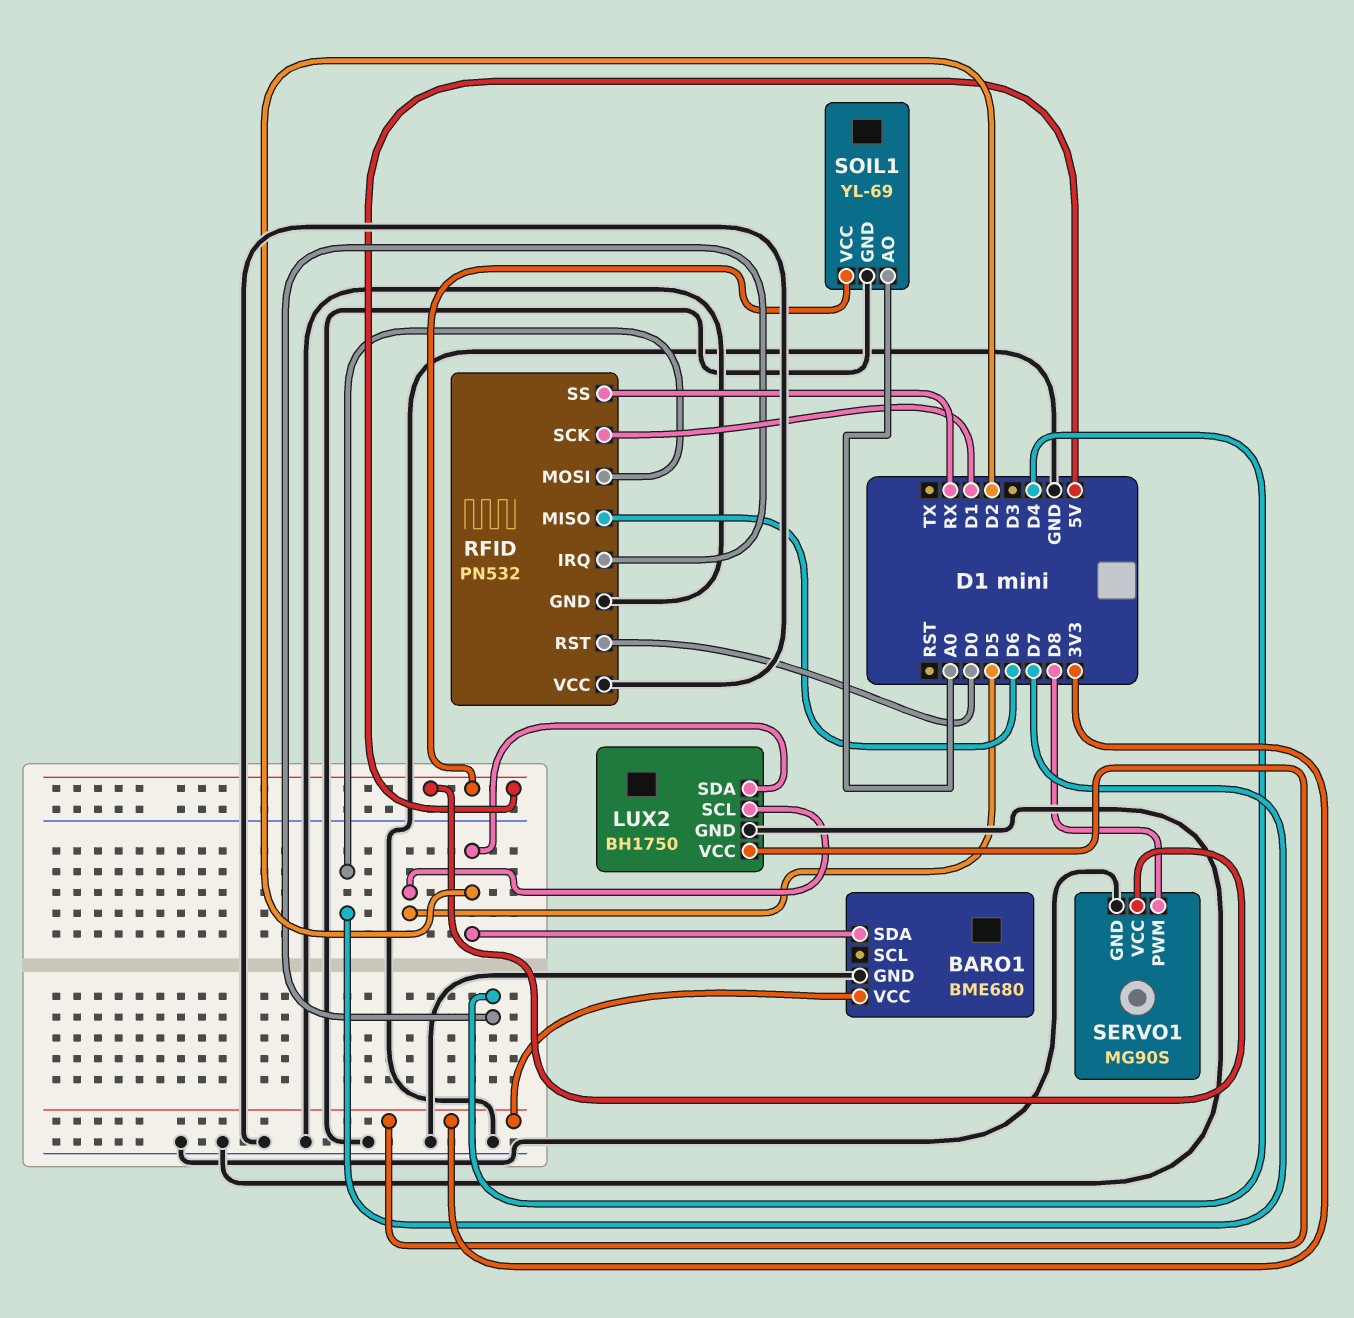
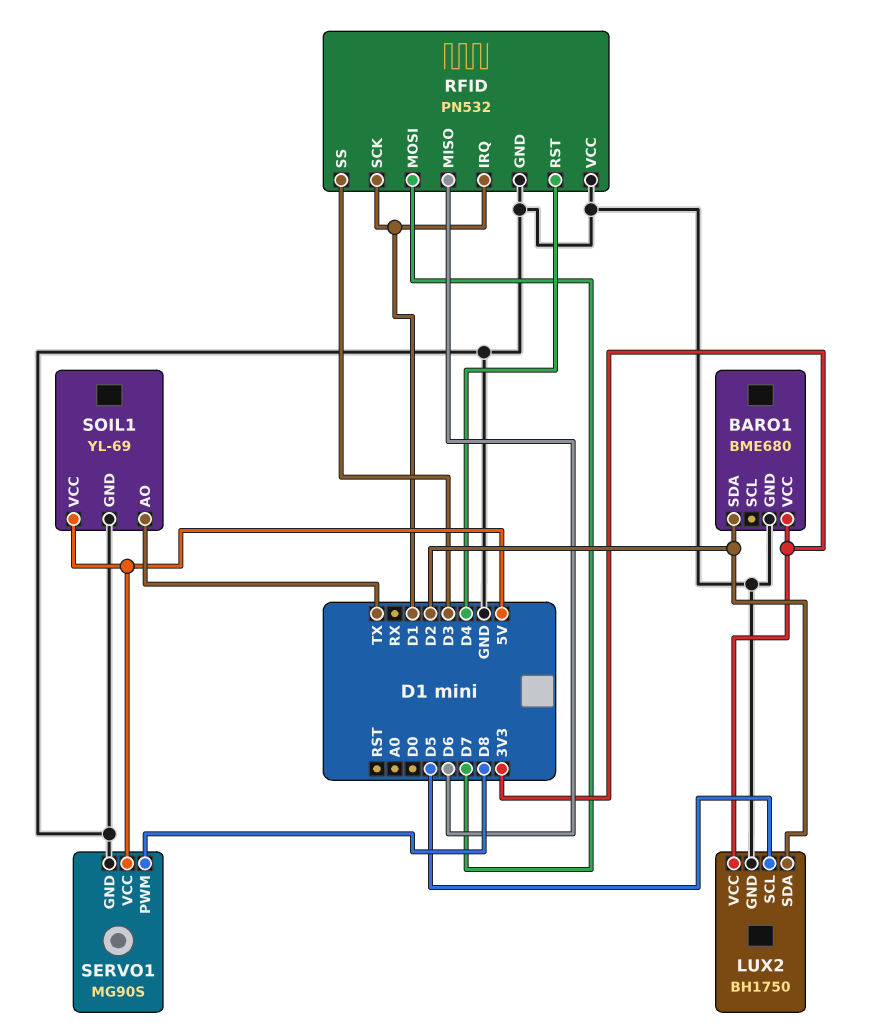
RFID pin IRQ: D4 -> D1
RFID pin RST: D0 -> D4
RFID pin SS: RX -> D3
SOIL1 pin AO: A0 -> TX

